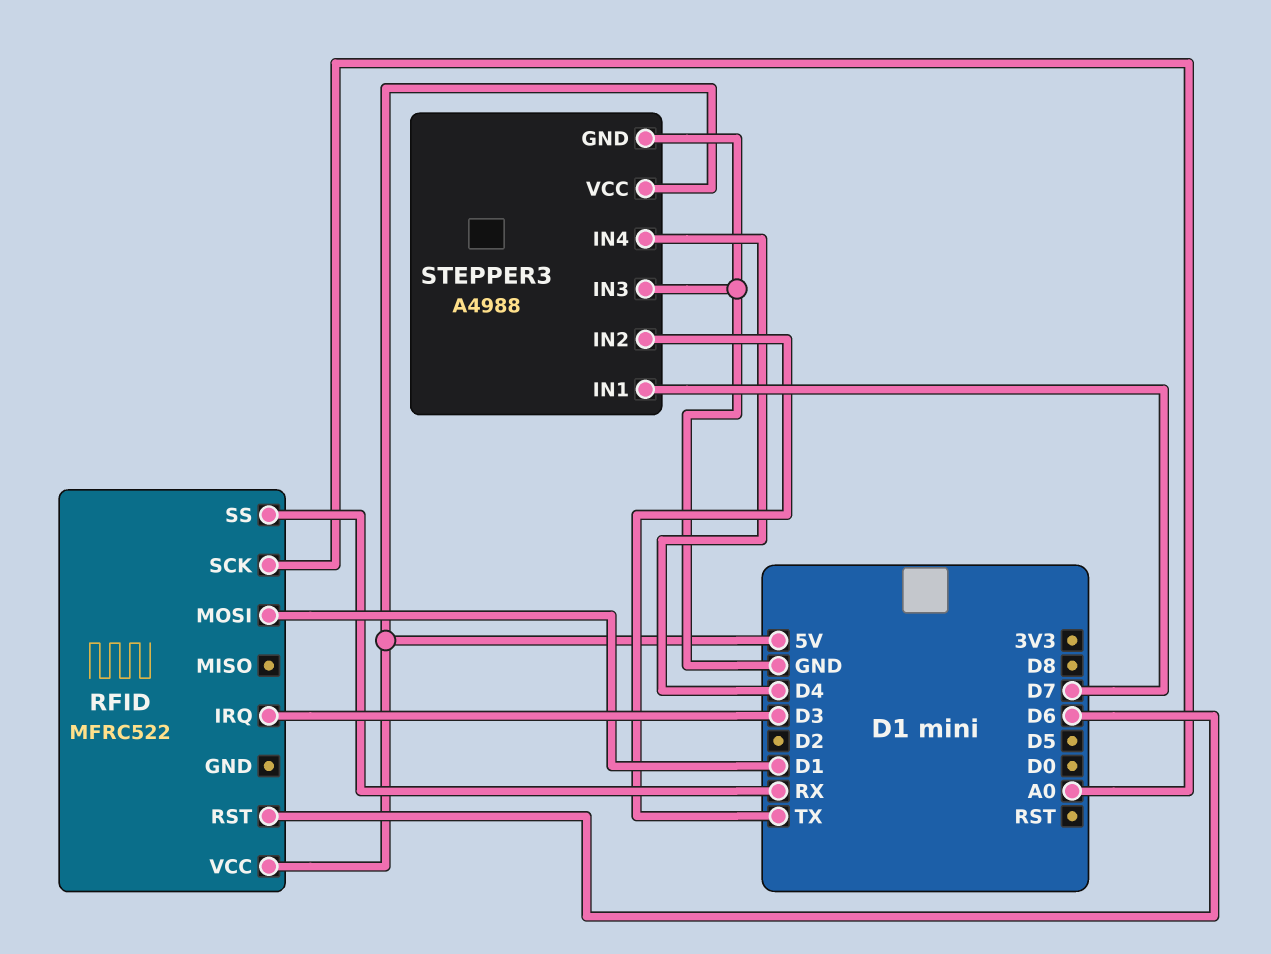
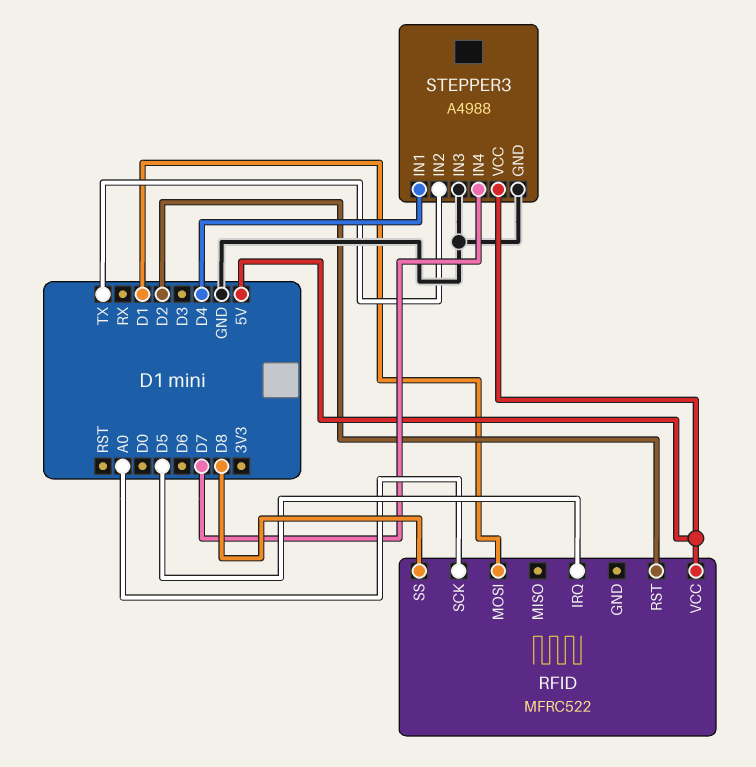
RFID pin IRQ: D3 -> D5
RFID pin RST: D6 -> D2
RFID pin SS: RX -> D8
STEPPER3 pin IN1: D7 -> D4
STEPPER3 pin IN4: D4 -> D7

